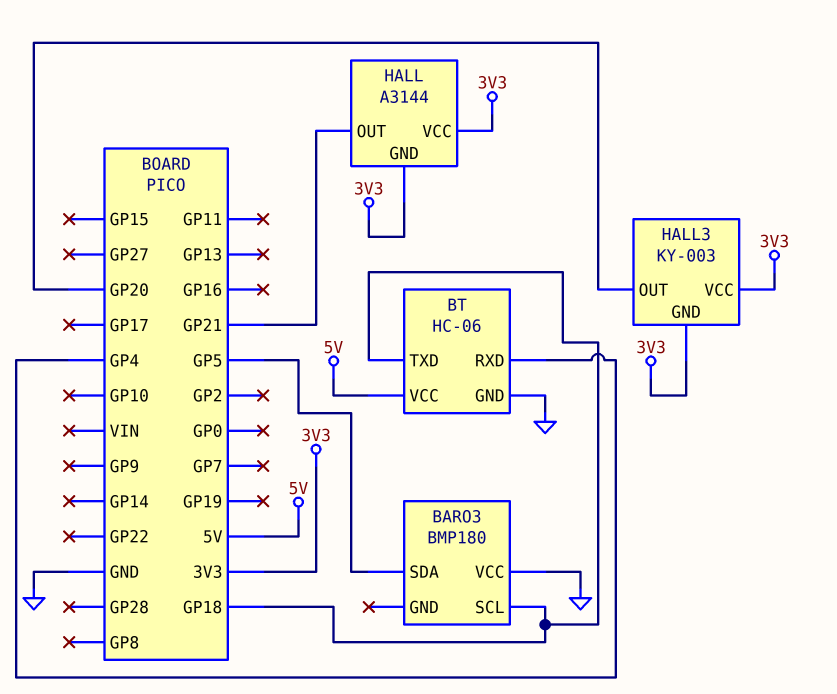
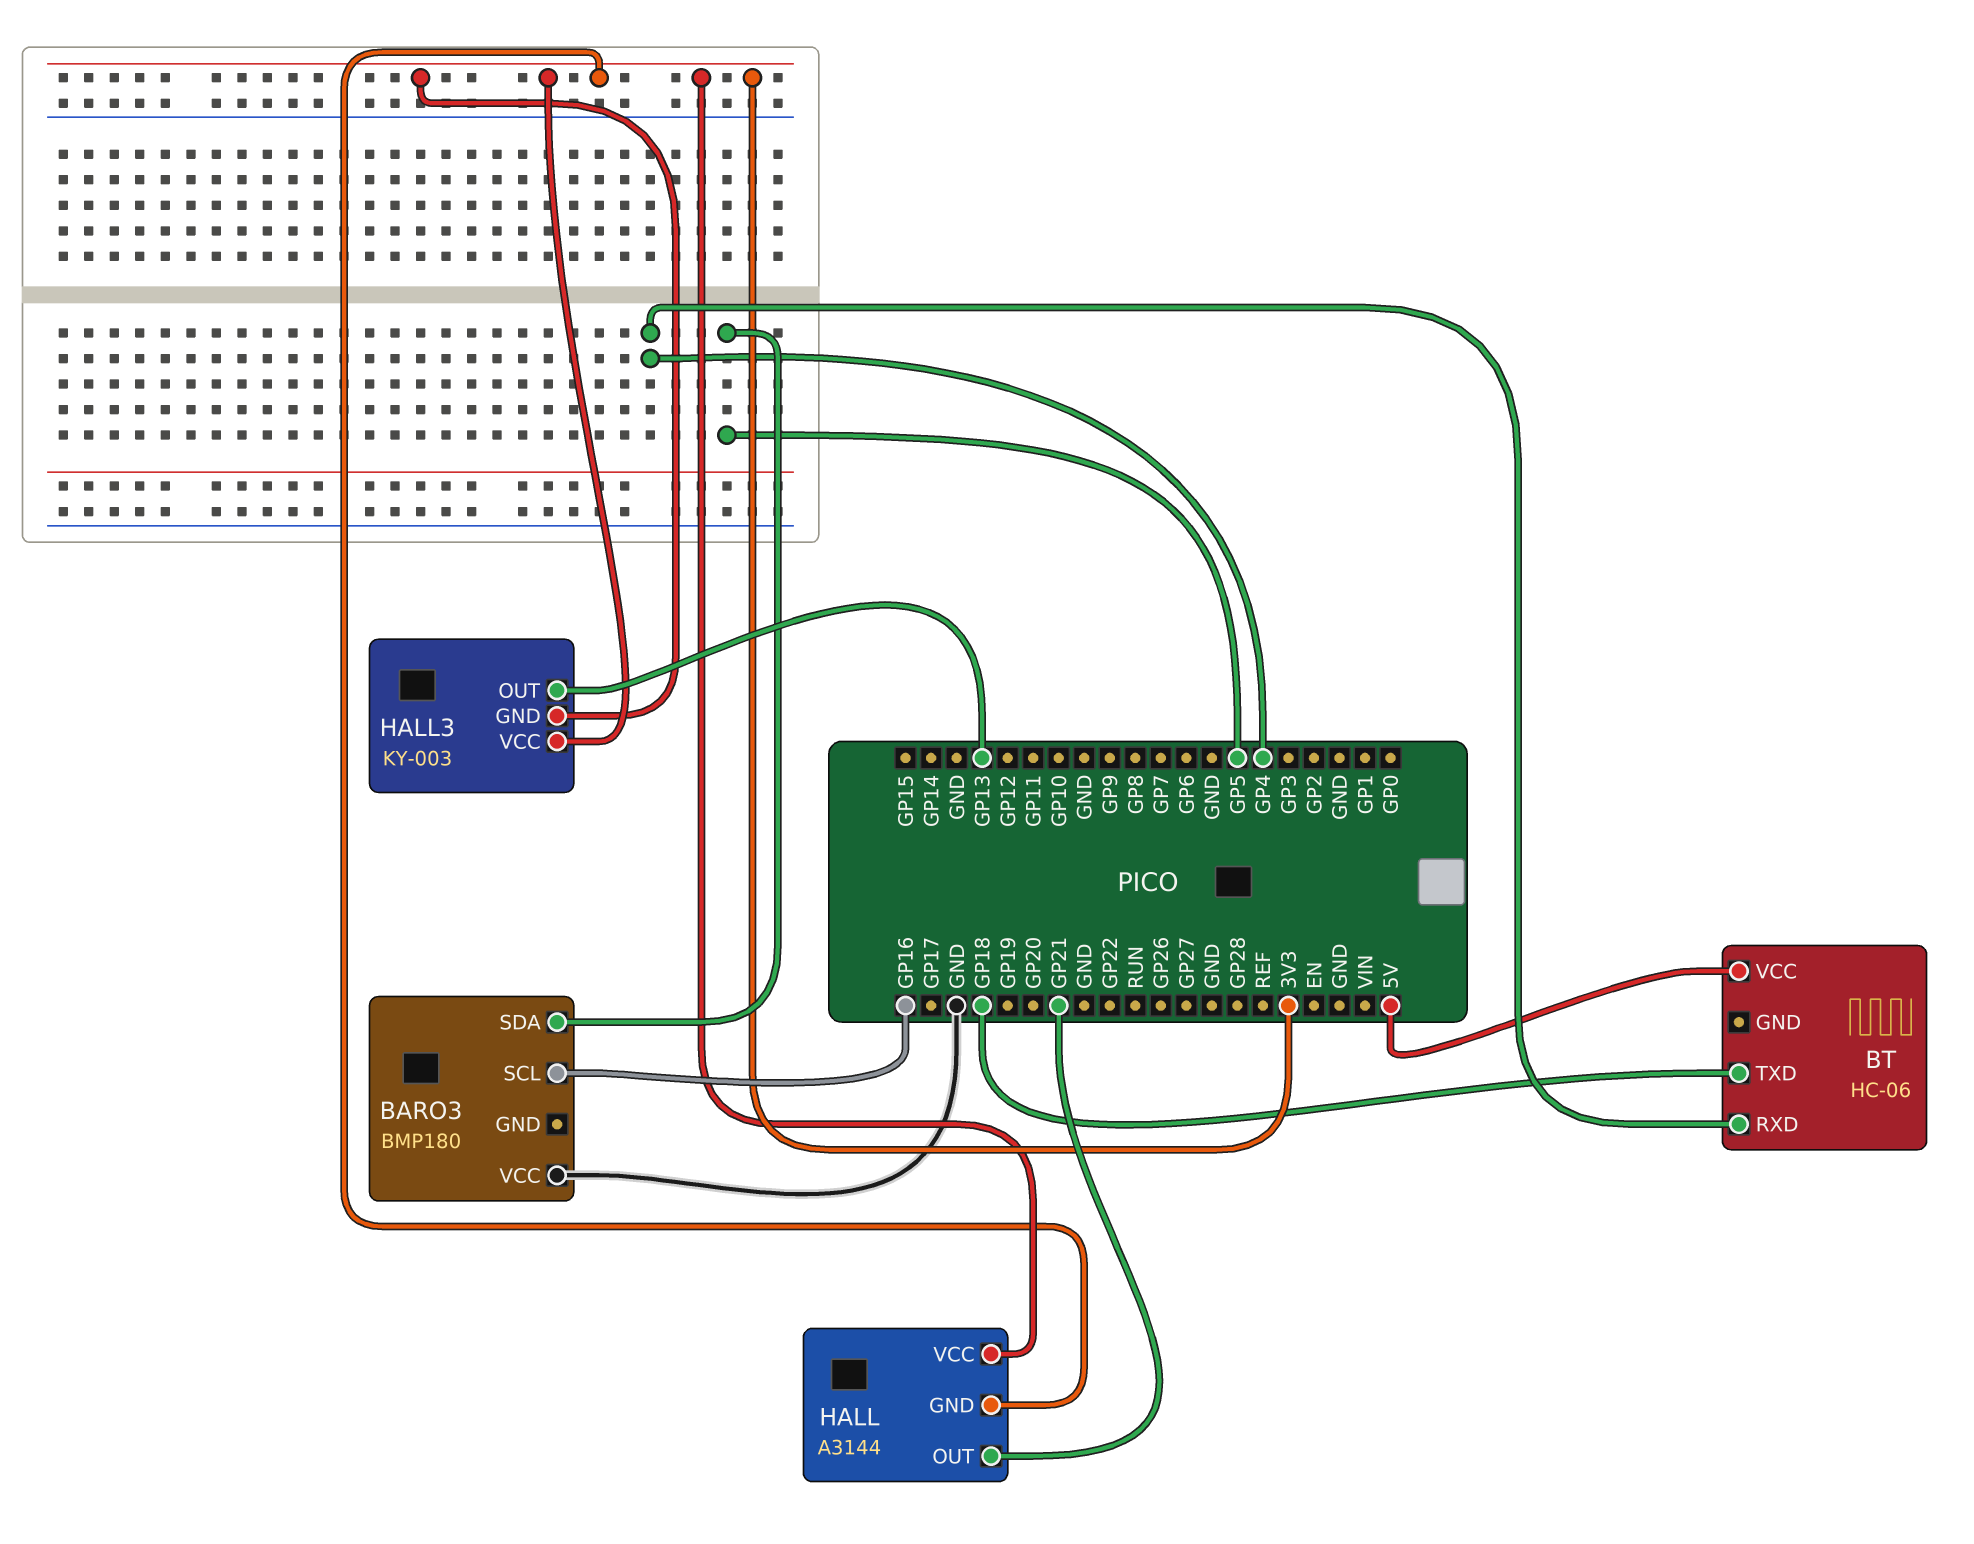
BARO3 pin SCL: GP18 -> GP16
BT pin GND: GND -> none
HALL3 pin OUT: GP20 -> GP13

